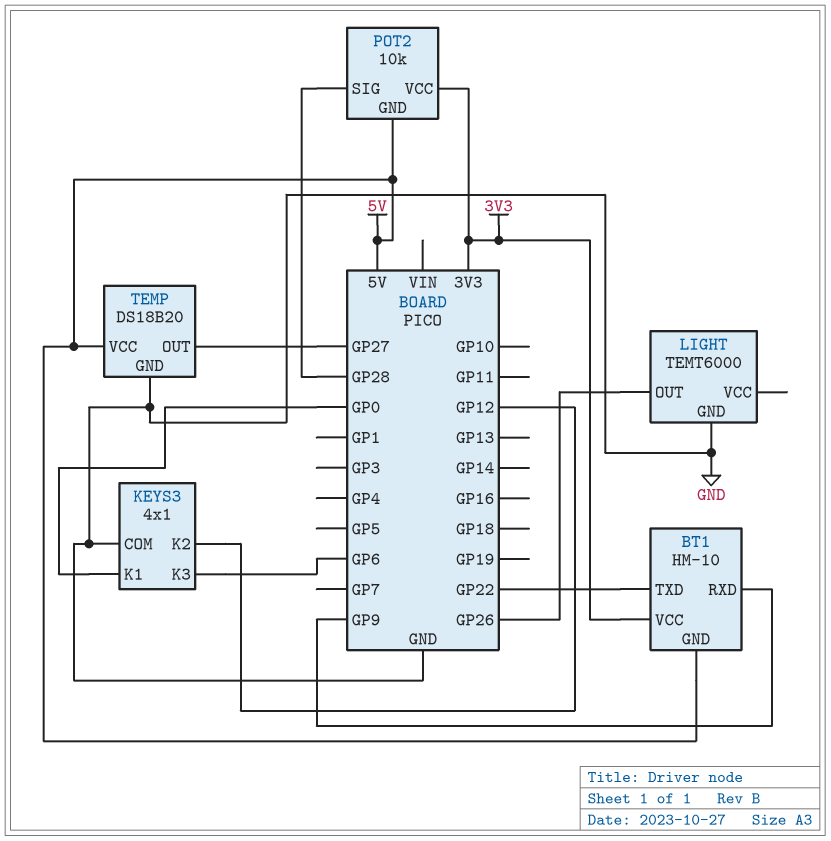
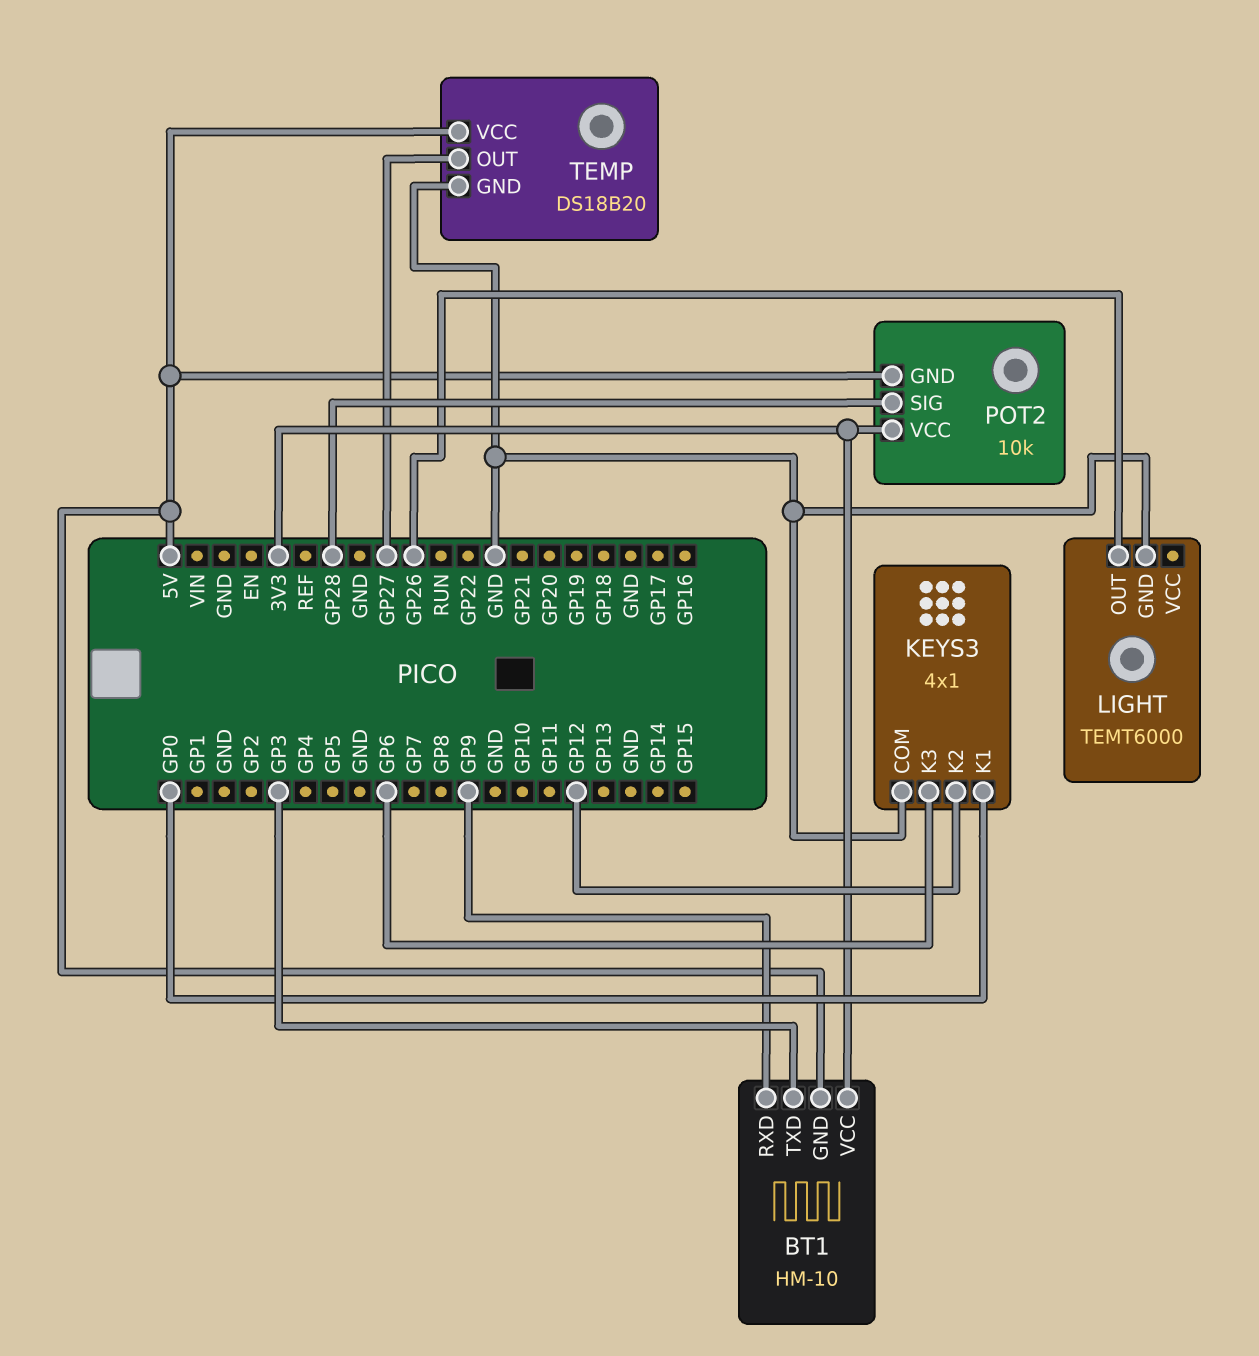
BT1 pin TXD: GP22 -> GP3

